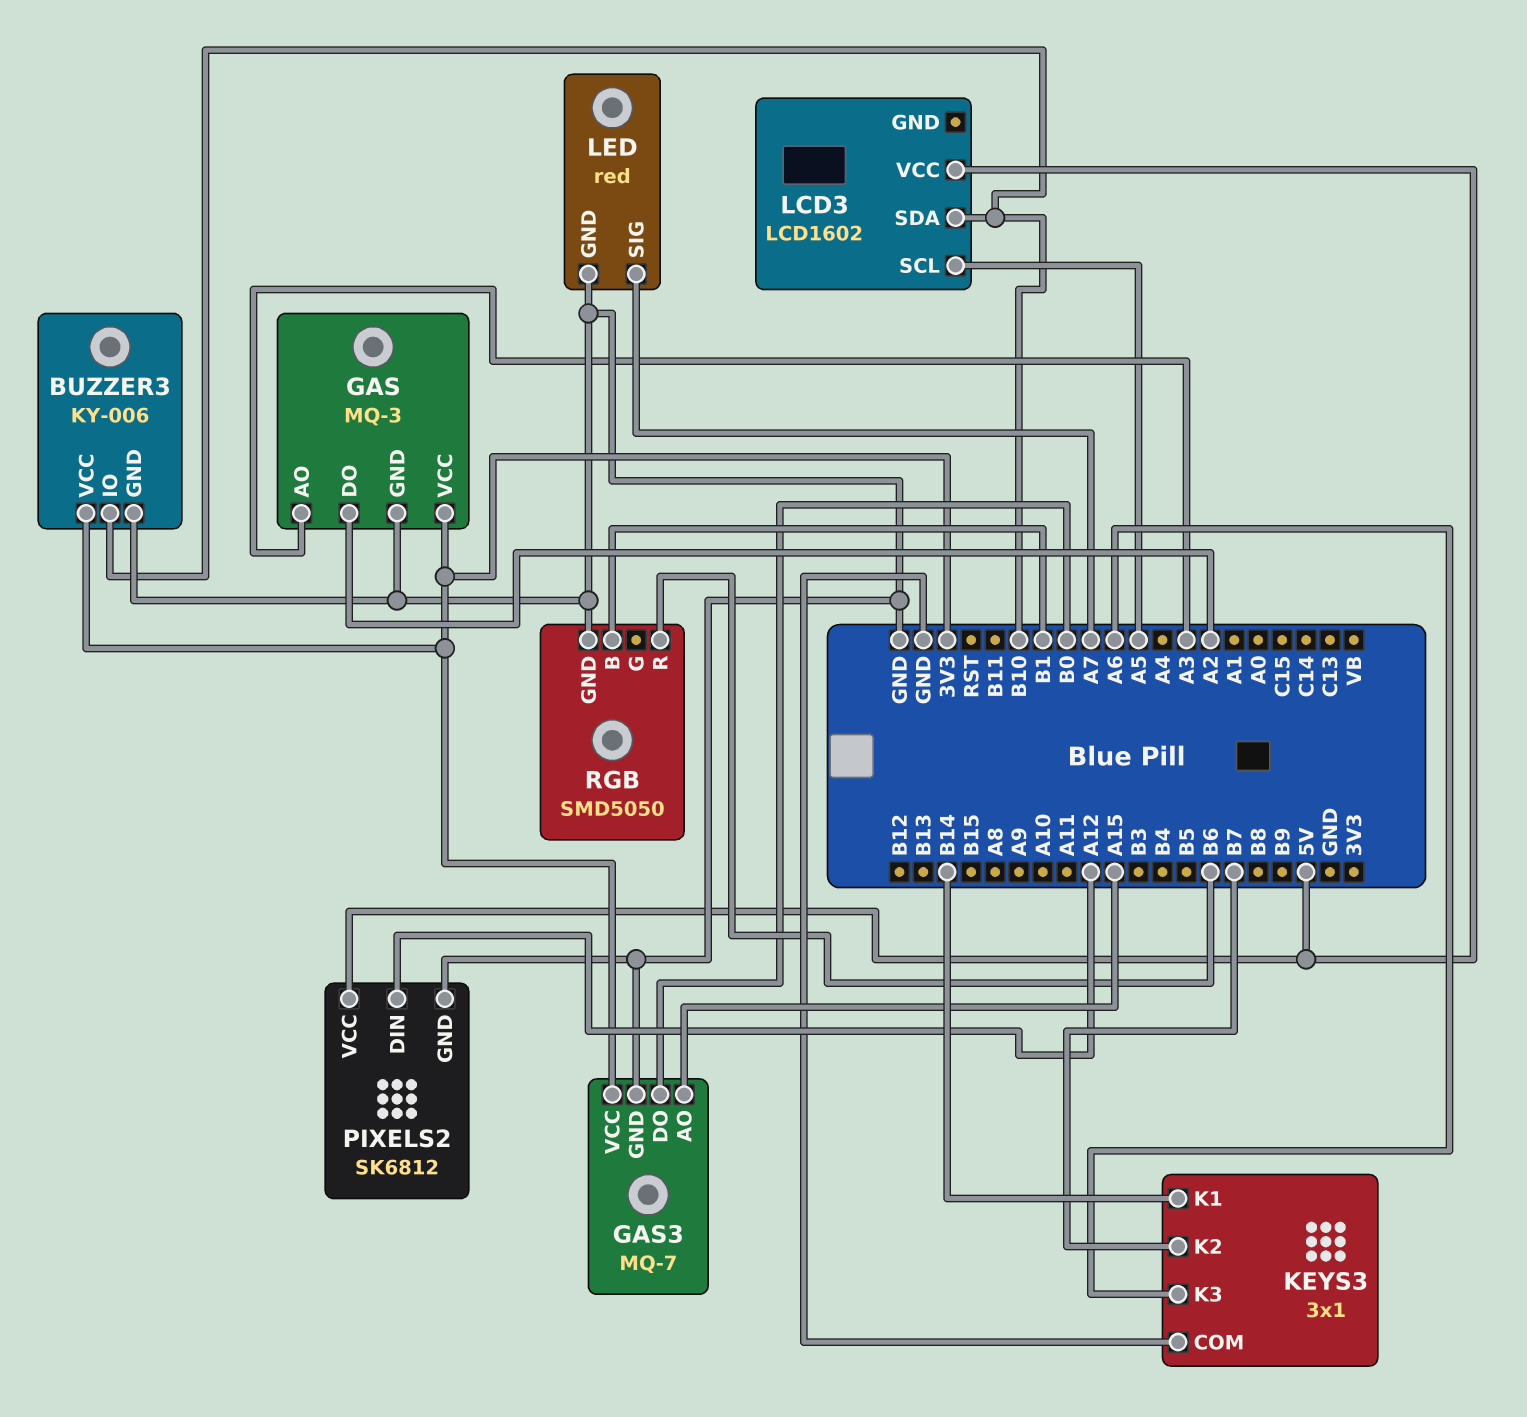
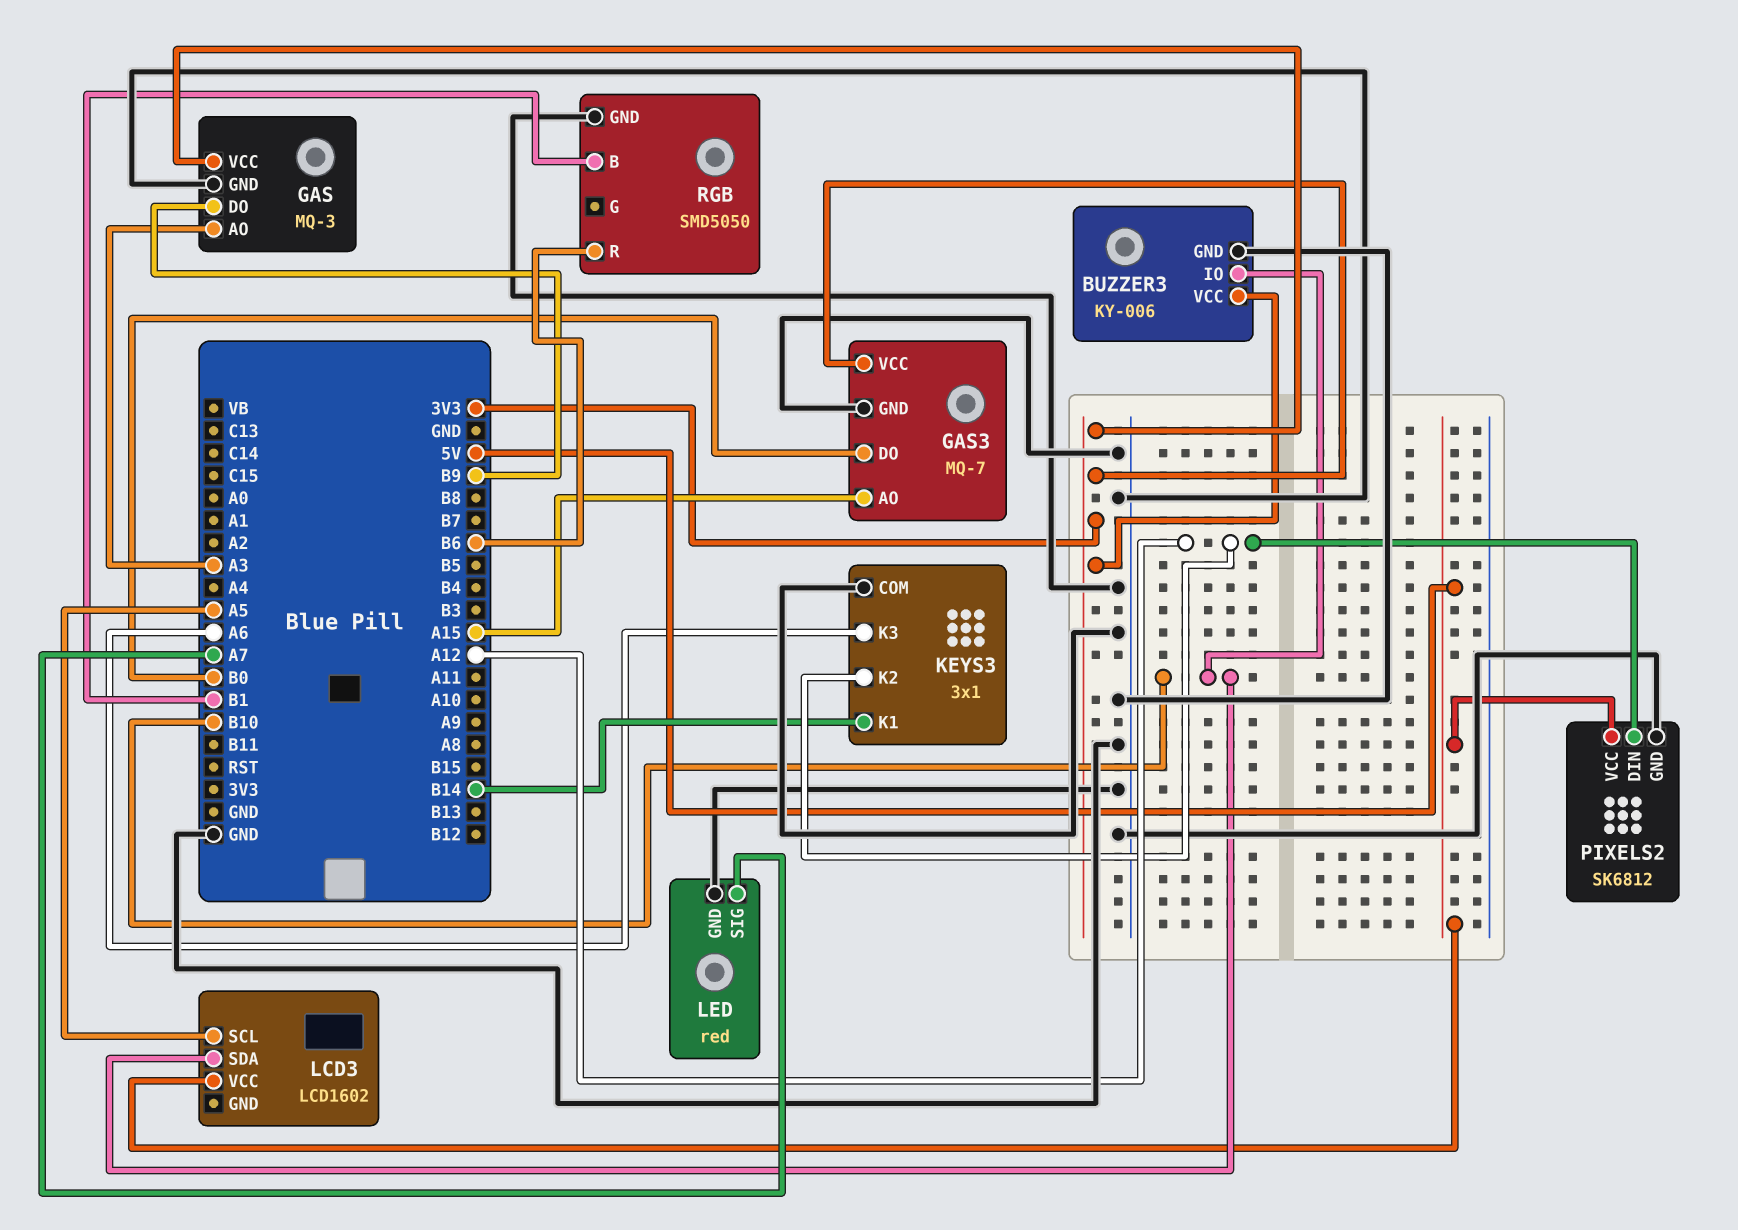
GAS pin DO: A2 -> B9
KEYS3 pin K2: B7 -> A12

